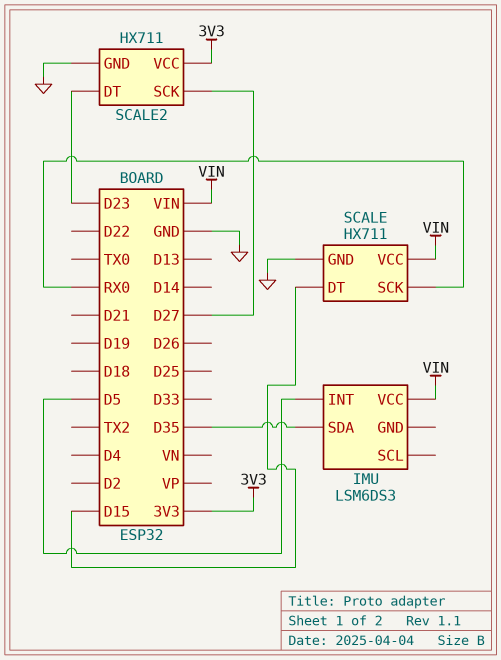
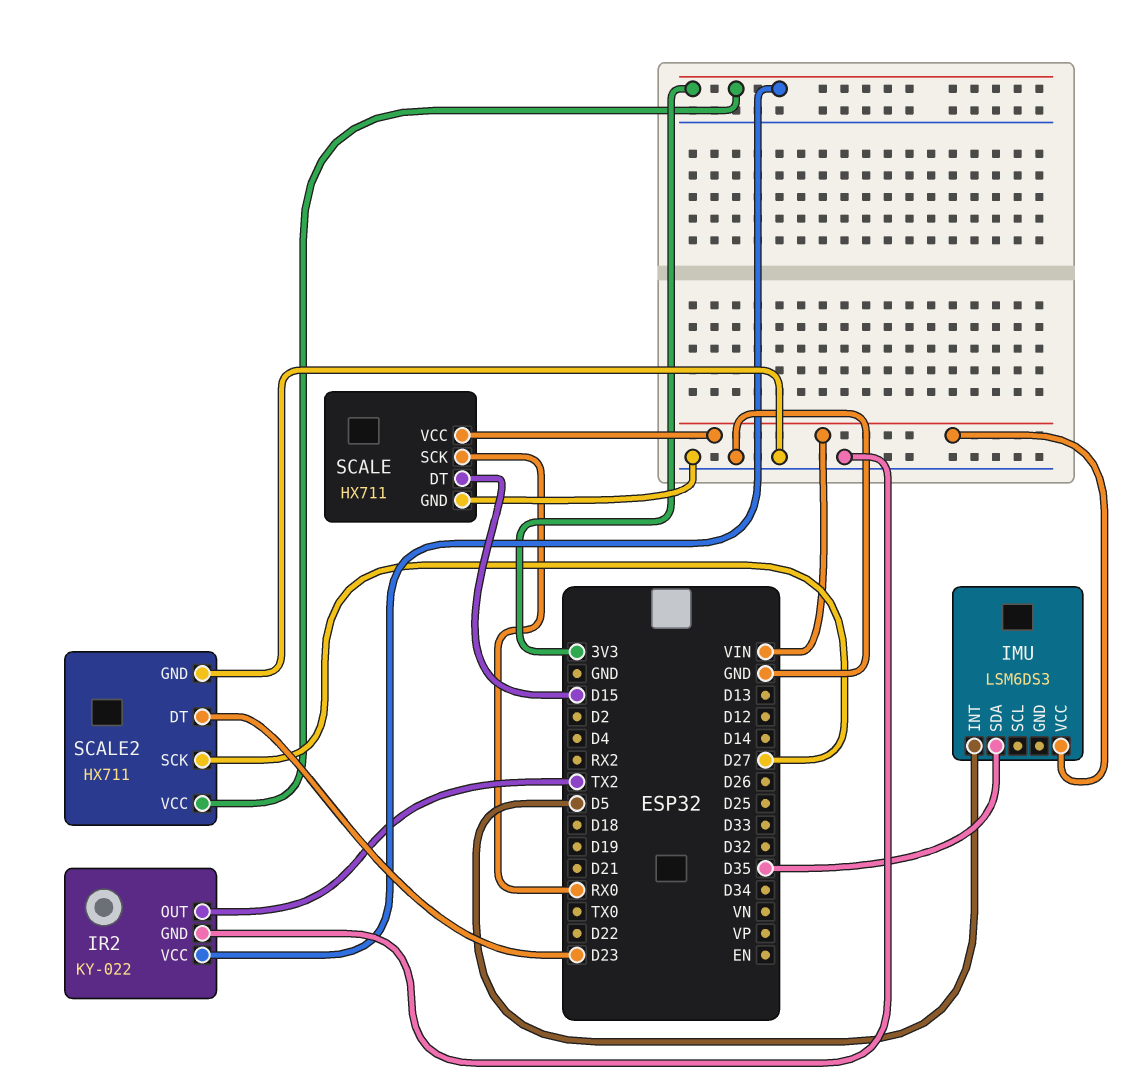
IR2: none -> KY-022
IR2 pin GND: none -> GND
IR2 pin OUT: none -> TX2
IR2 pin VCC: none -> 3V3

